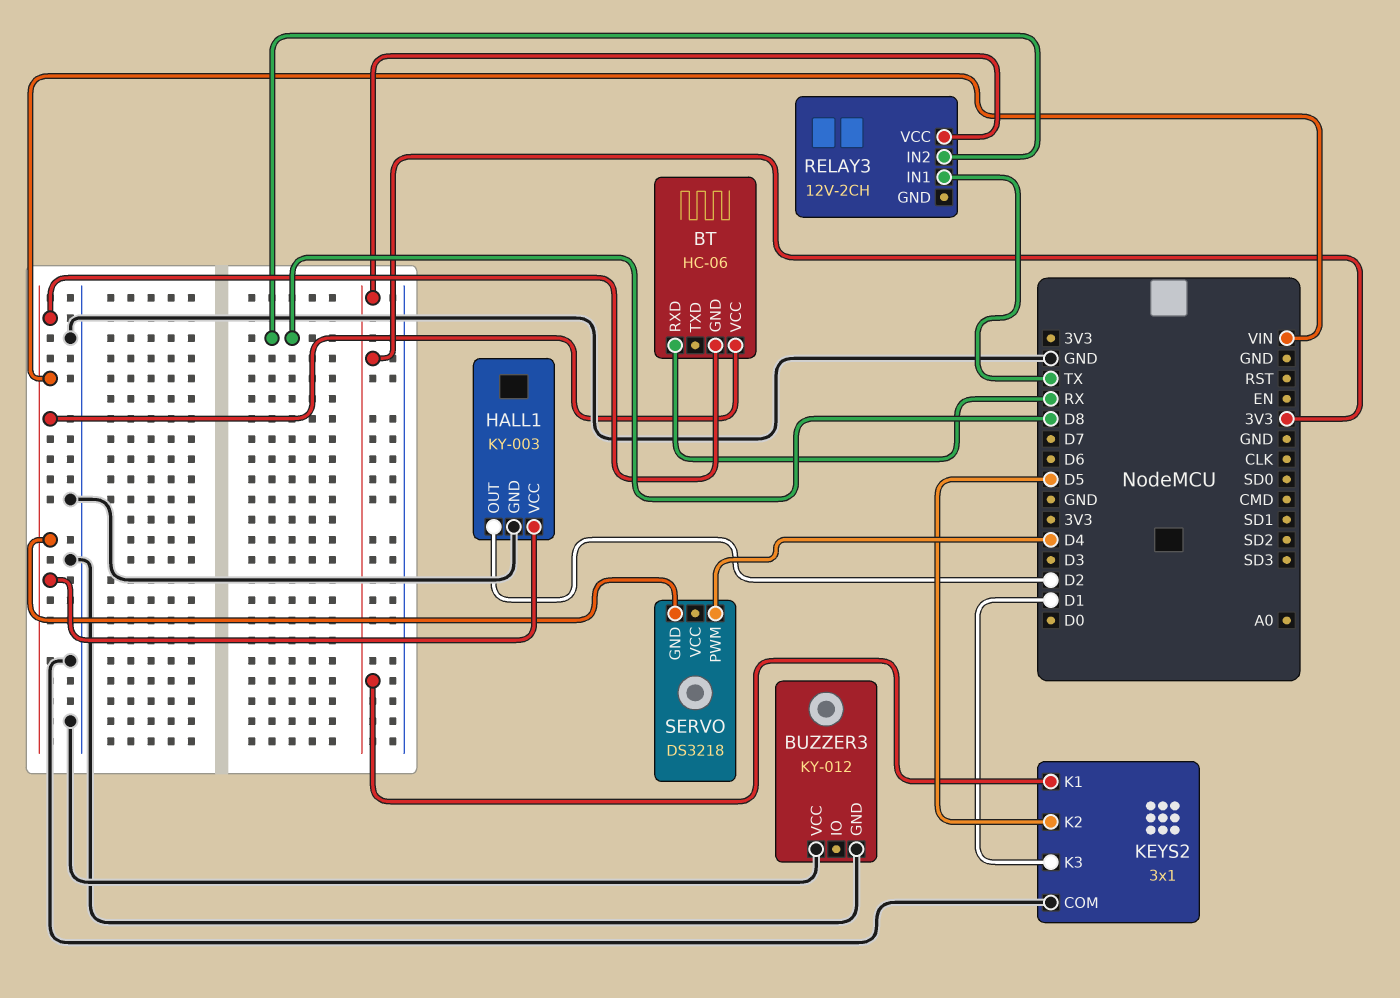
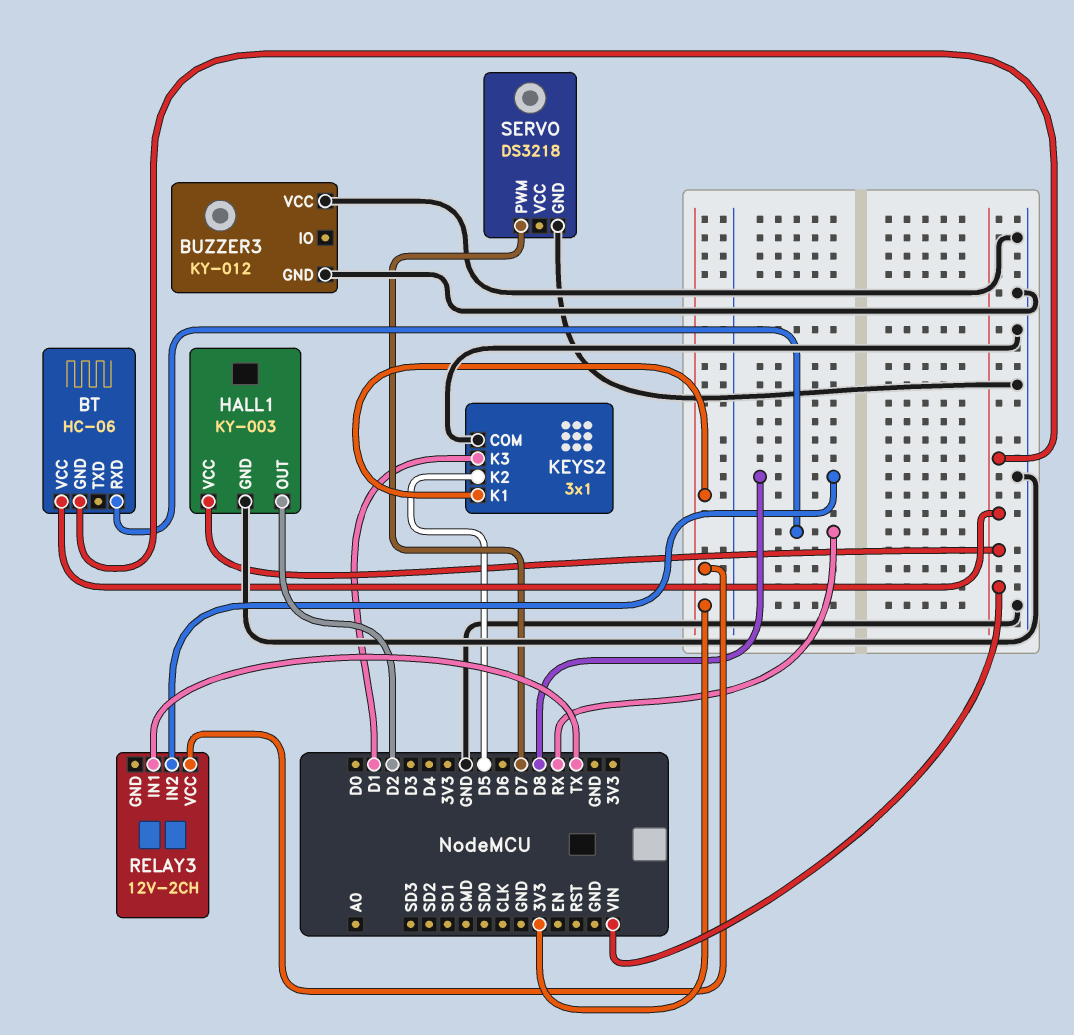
SERVO pin GND: VIN -> GND
SERVO pin PWM: D4 -> D7

